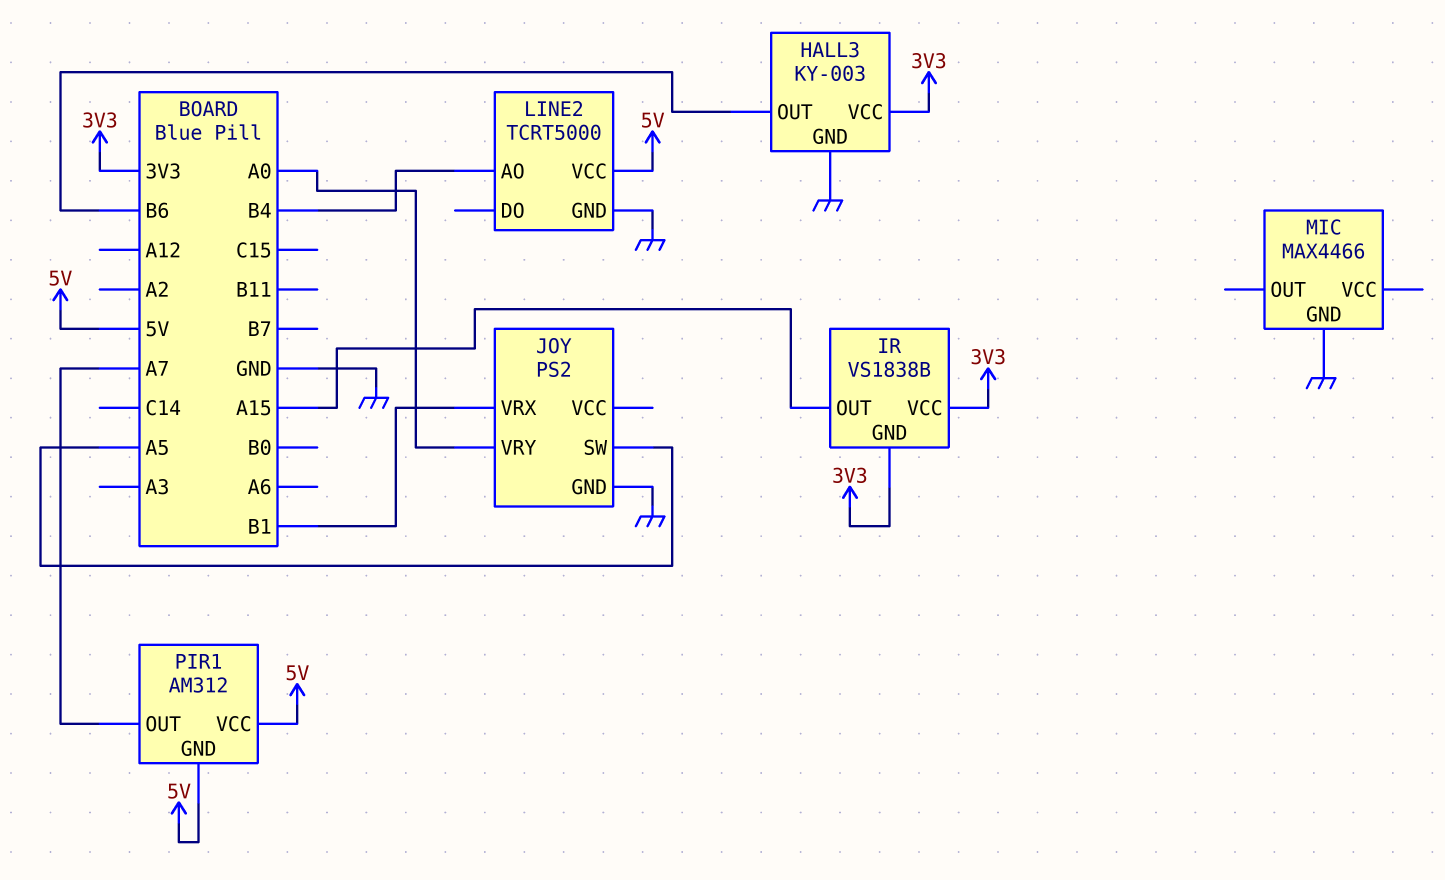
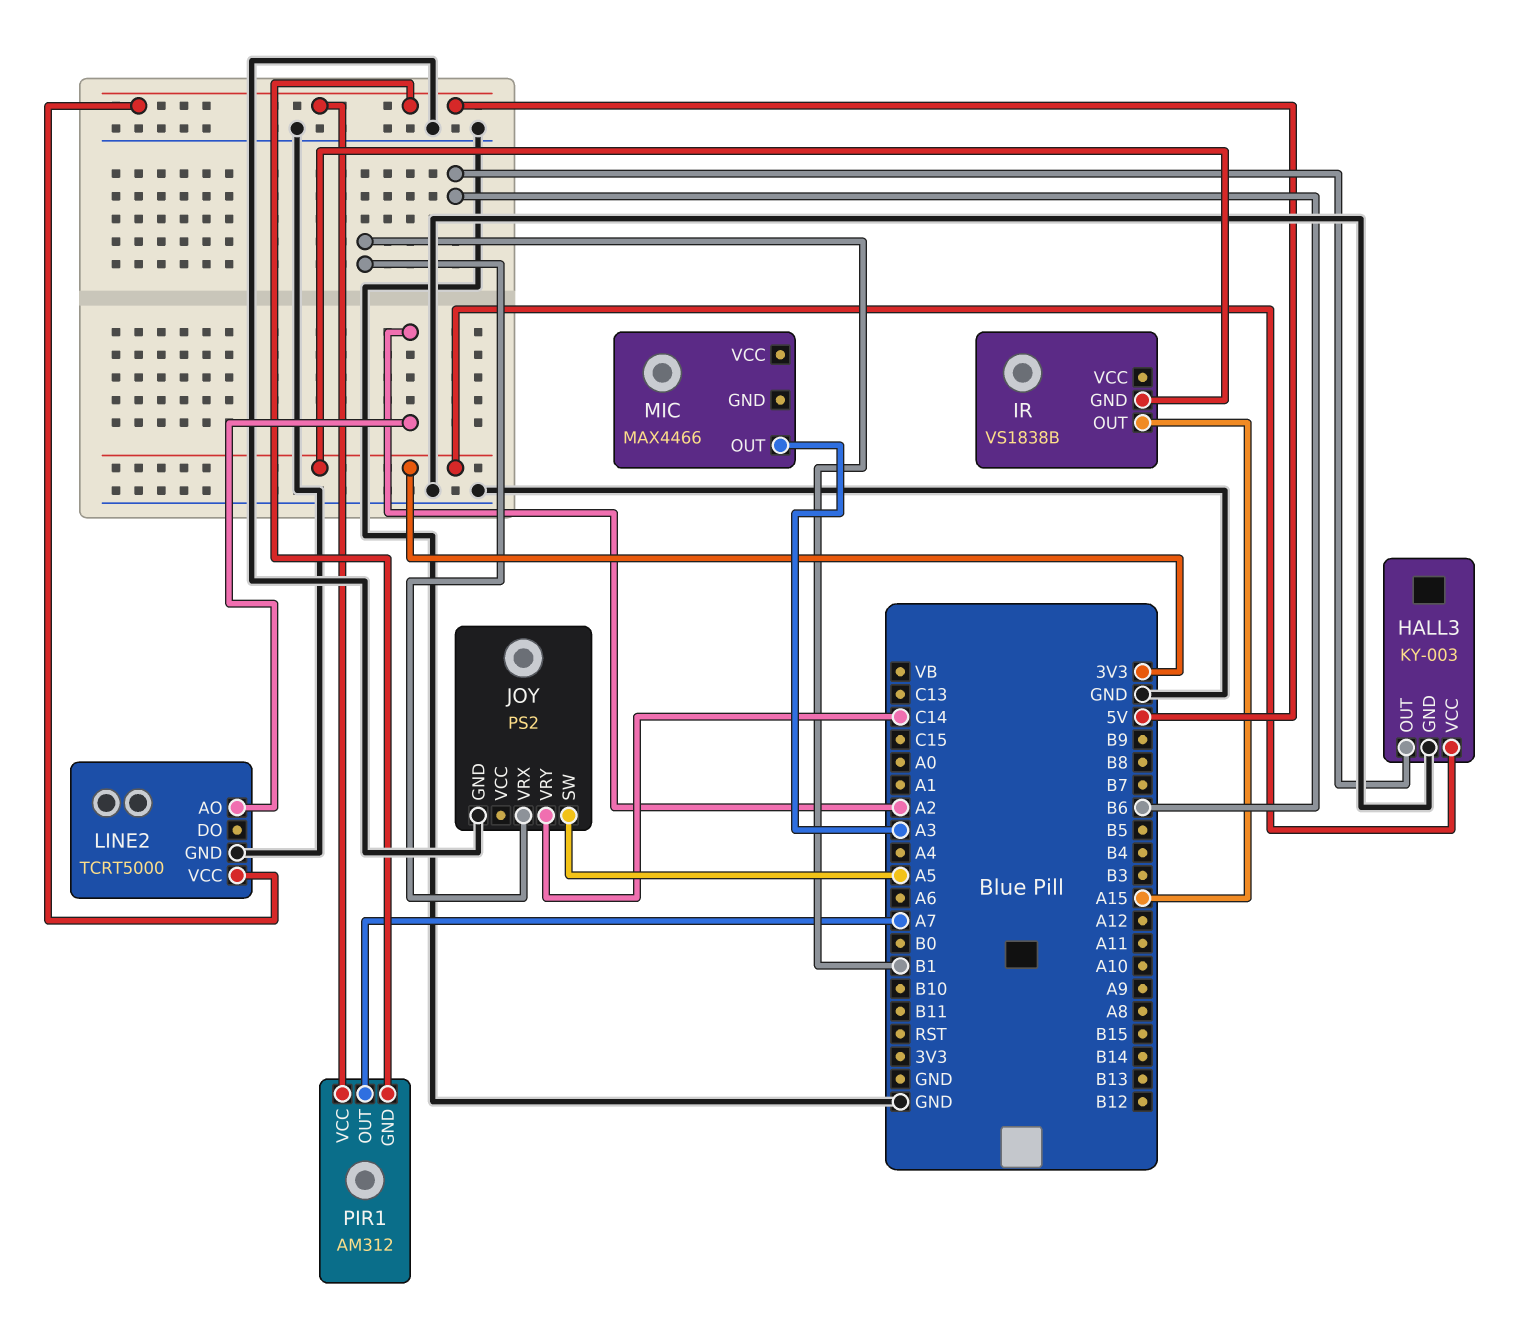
IR pin VCC: 3V3 -> none
JOY pin VRY: A0 -> C14
LINE2 pin AO: B4 -> A2
MIC pin GND: GND -> none
MIC pin OUT: none -> A3

